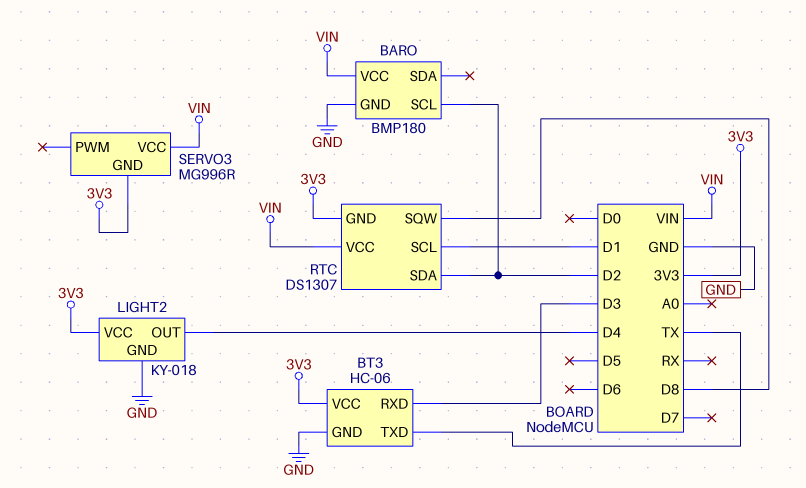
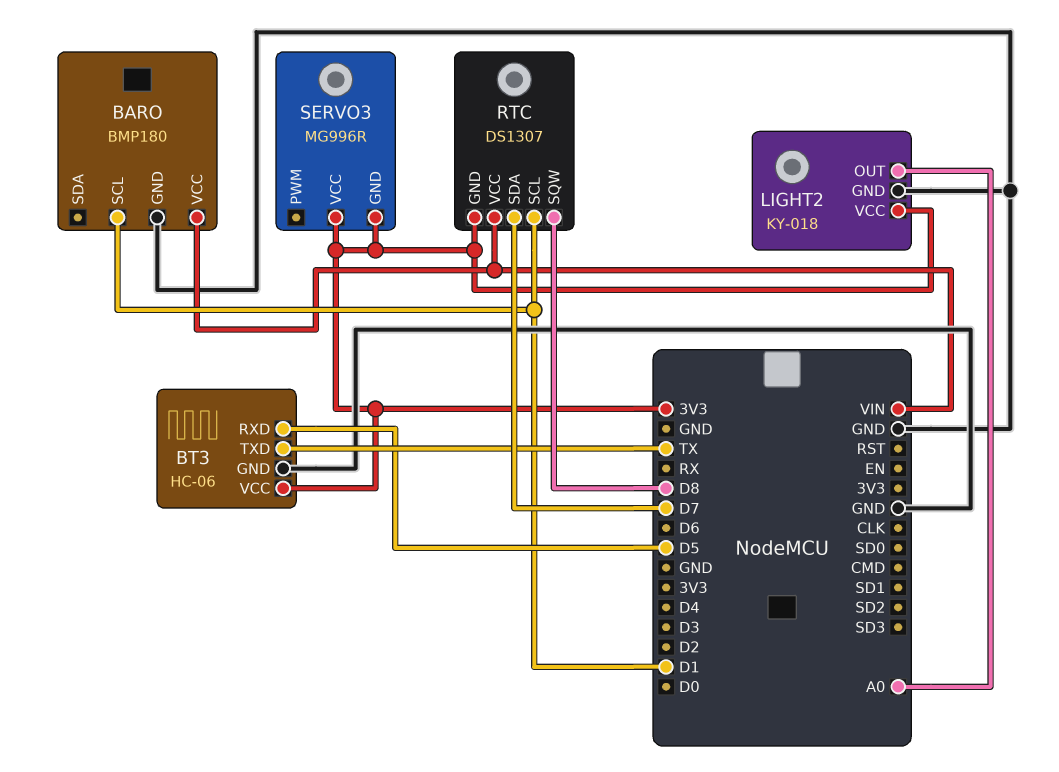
BARO pin SCL: D2 -> D1
BT3 pin RXD: D3 -> D5
LIGHT2 pin OUT: D4 -> A0
RTC pin SDA: D2 -> D7
SERVO3 pin VCC: VIN -> 3V3

